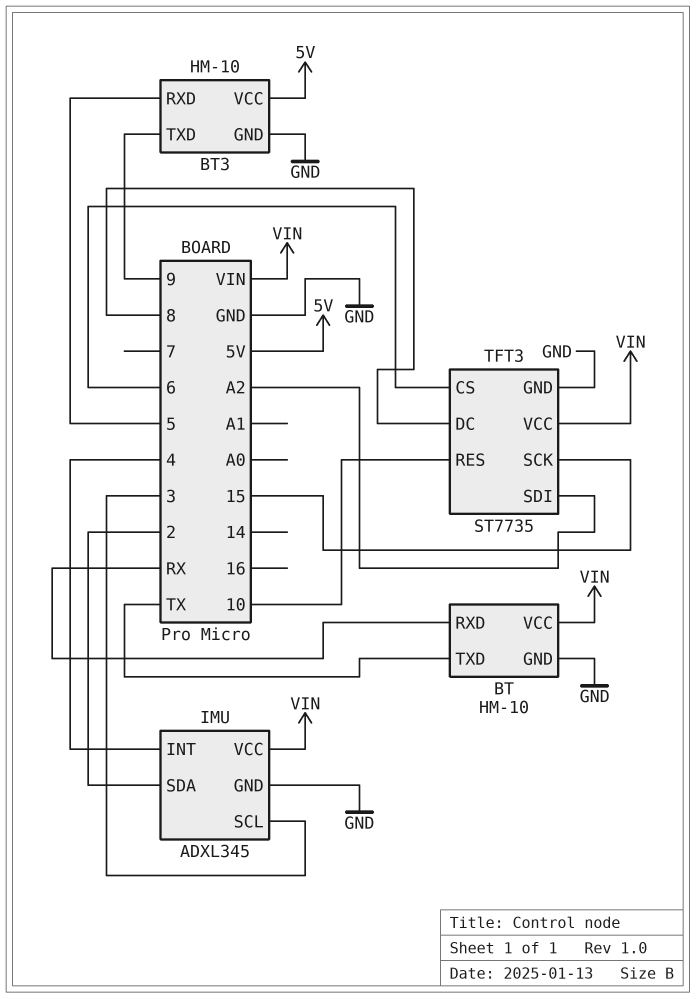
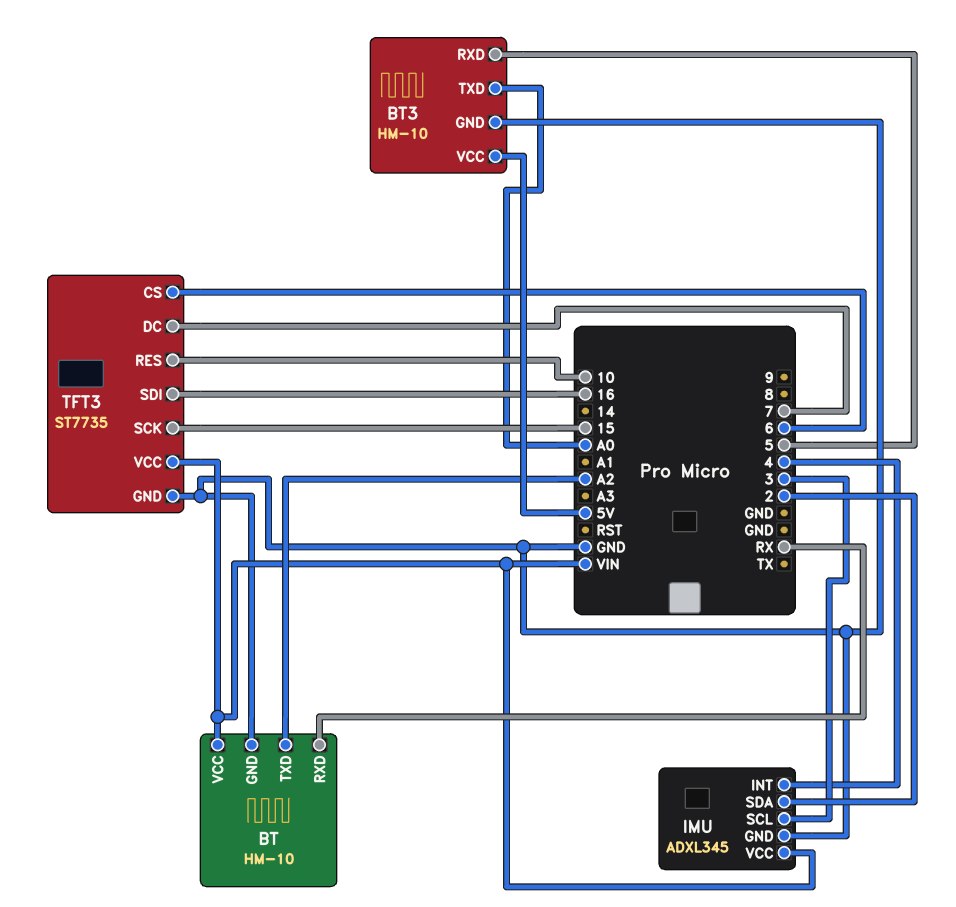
BT pin TXD: TX -> A2
BT3 pin TXD: 9 -> A0
TFT3 pin DC: 8 -> 7
TFT3 pin SDI: A2 -> 16

